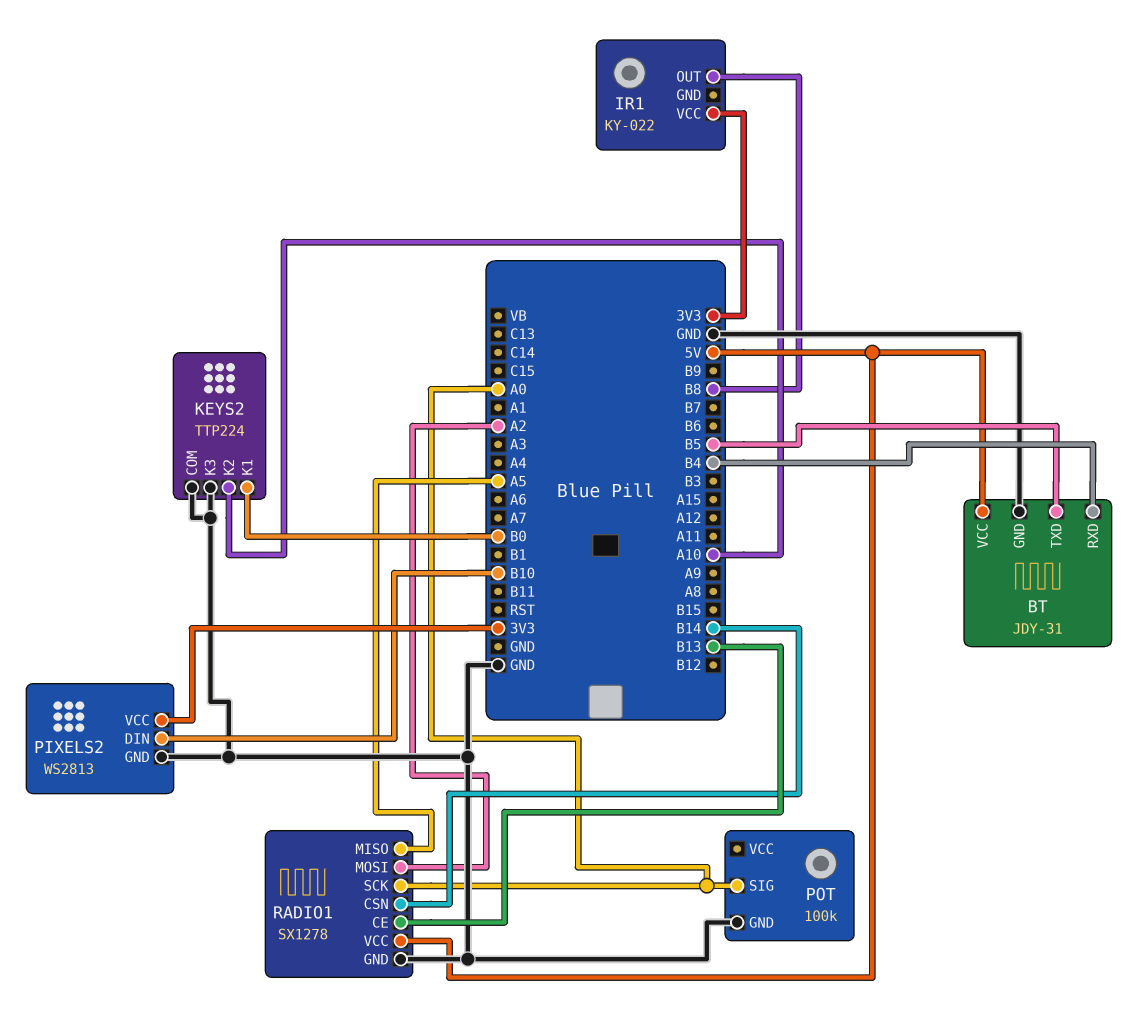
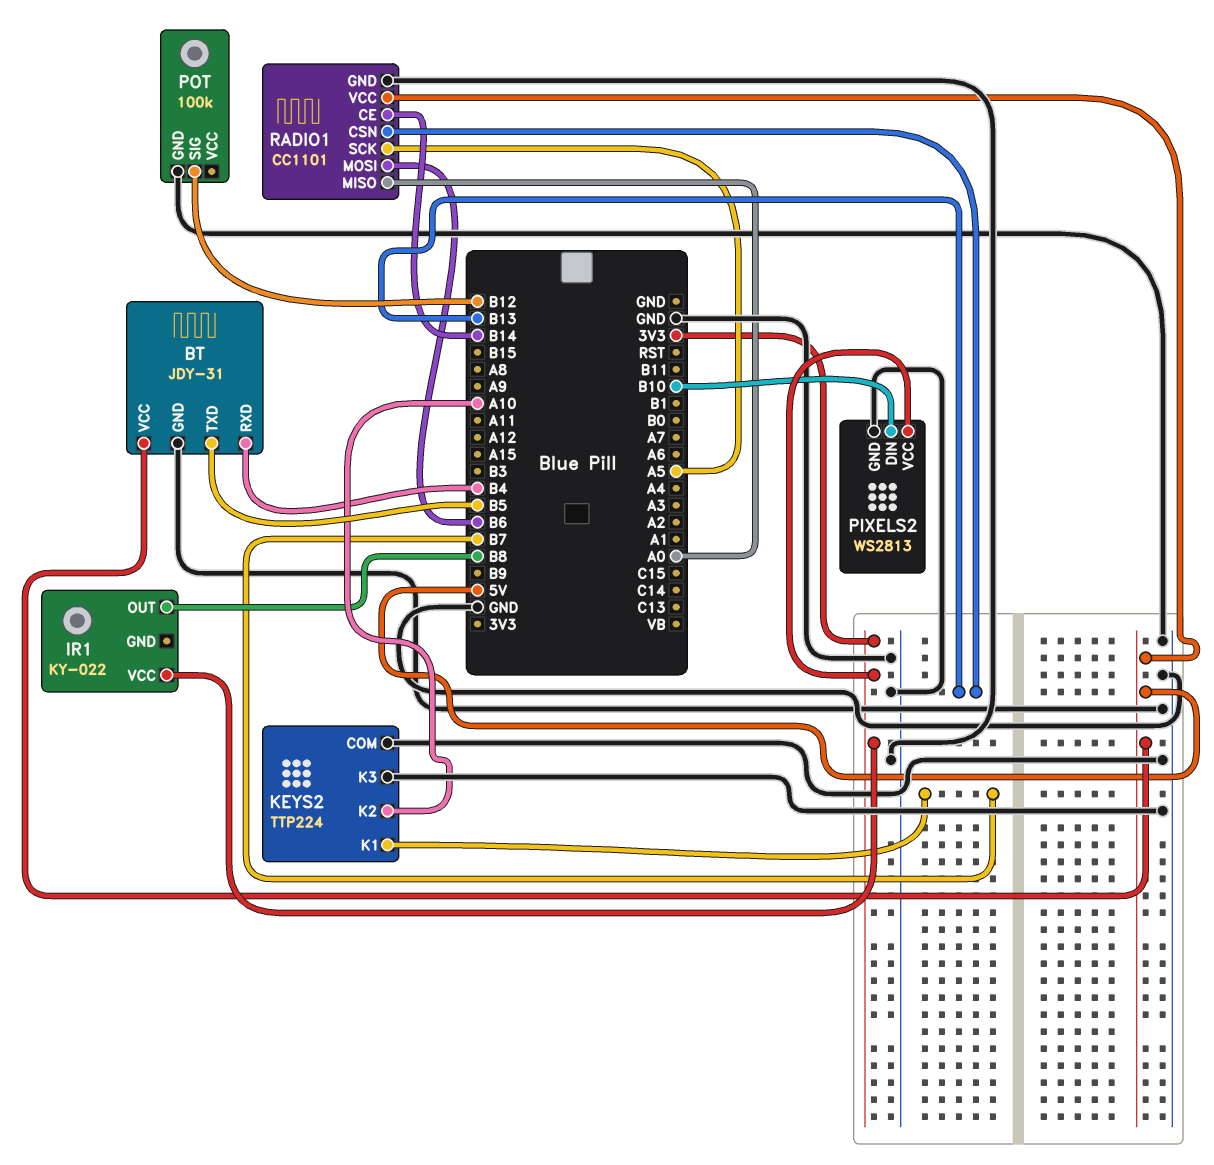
KEYS2 pin K1: B0 -> B7
POT pin SIG: A0 -> B12
RADIO1: SX1278 -> CC1101
RADIO1 pin CE: B13 -> B14
RADIO1 pin CSN: B14 -> B13
RADIO1 pin MISO: A5 -> A0
RADIO1 pin MOSI: A2 -> B6
RADIO1 pin SCK: A0 -> A5

